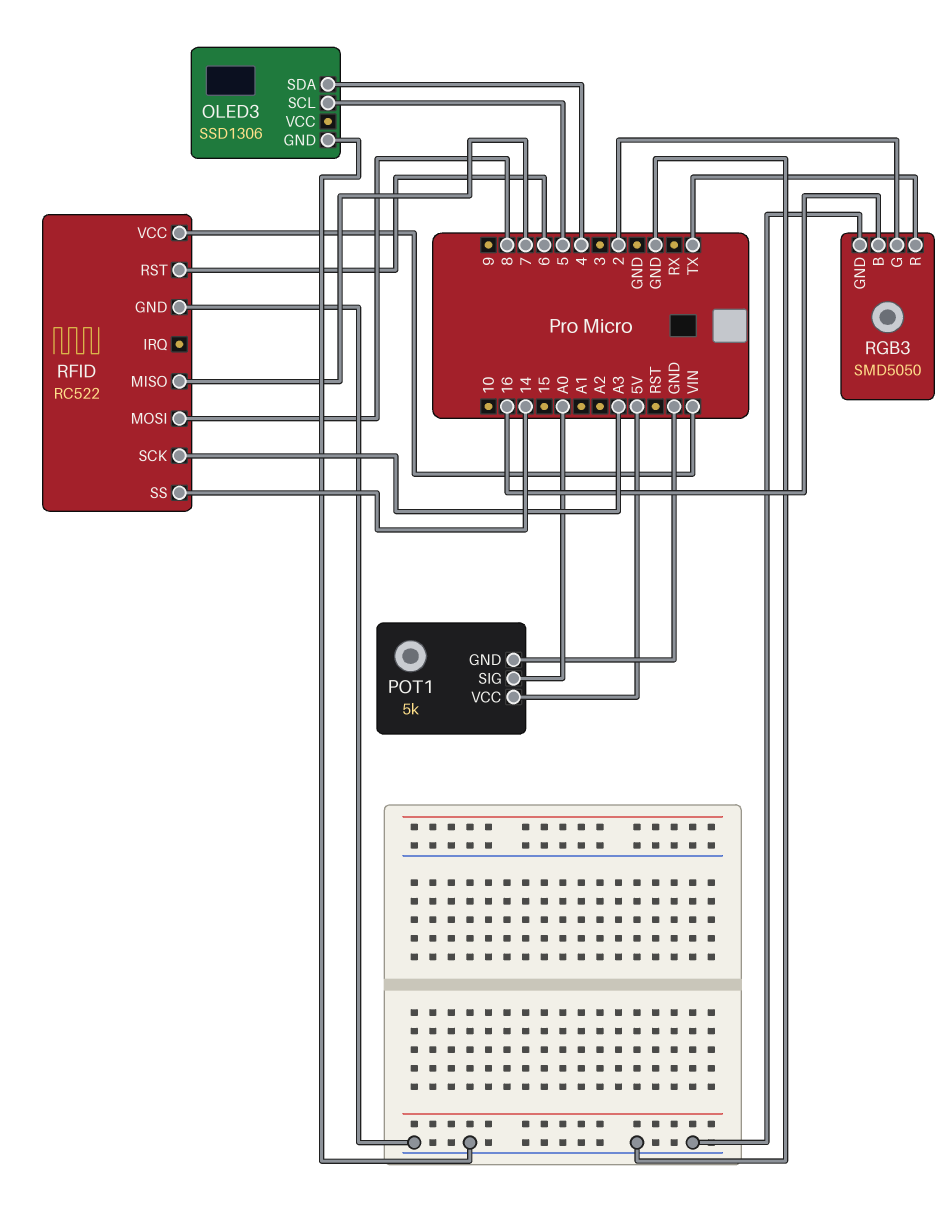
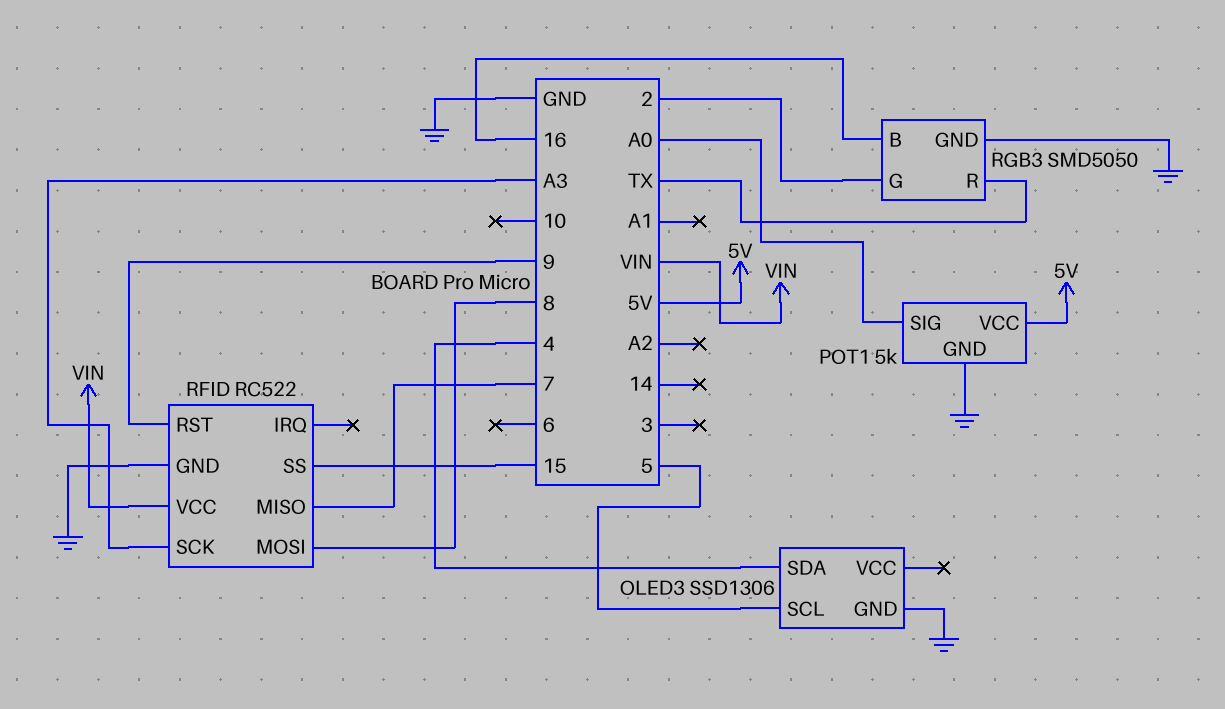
RFID pin RST: 6 -> 9
RFID pin SS: 14 -> 15

